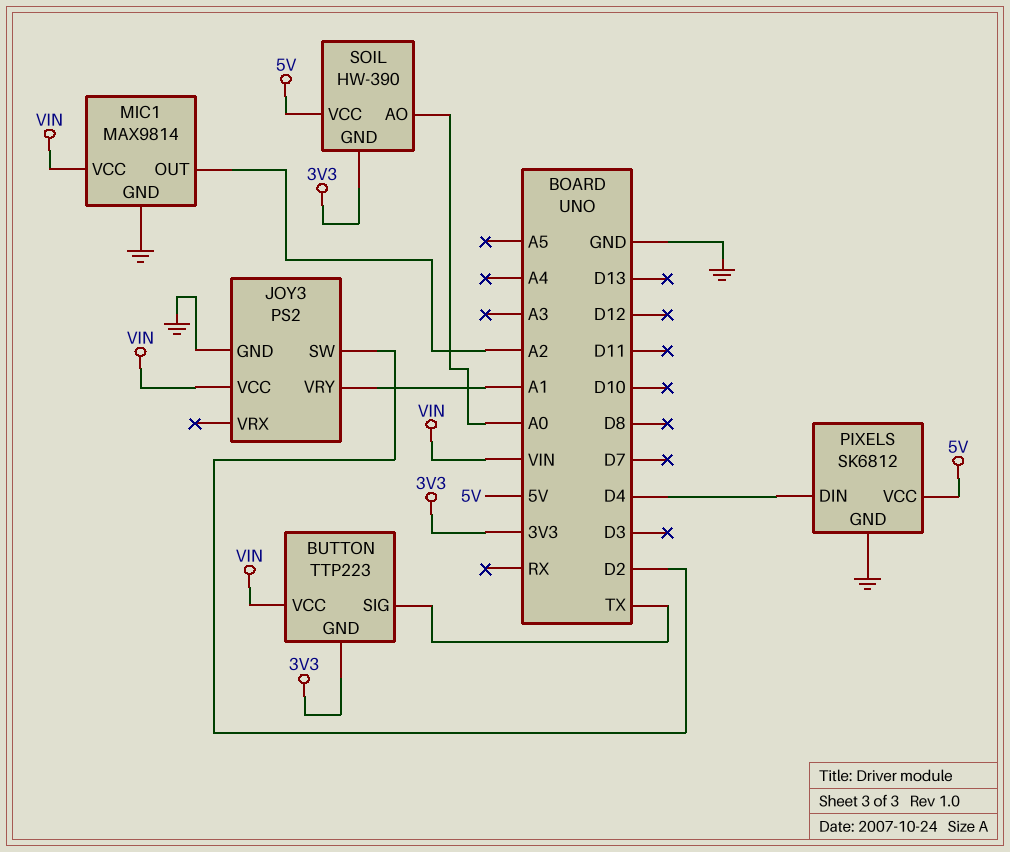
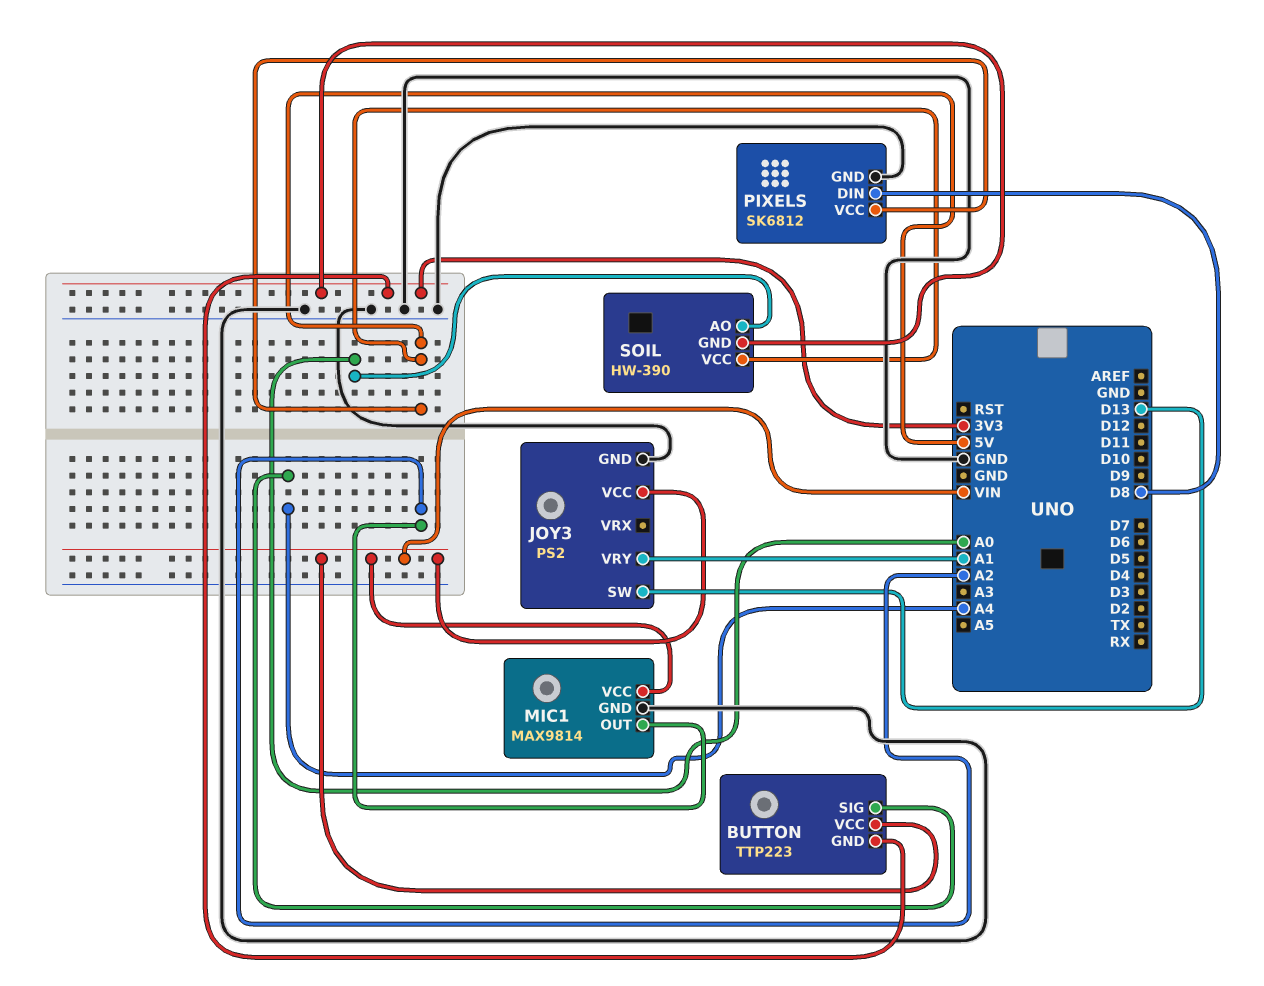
BUTTON pin SIG: TX -> A4
JOY3 pin SW: D2 -> D13
PIXELS pin DIN: D4 -> D8

